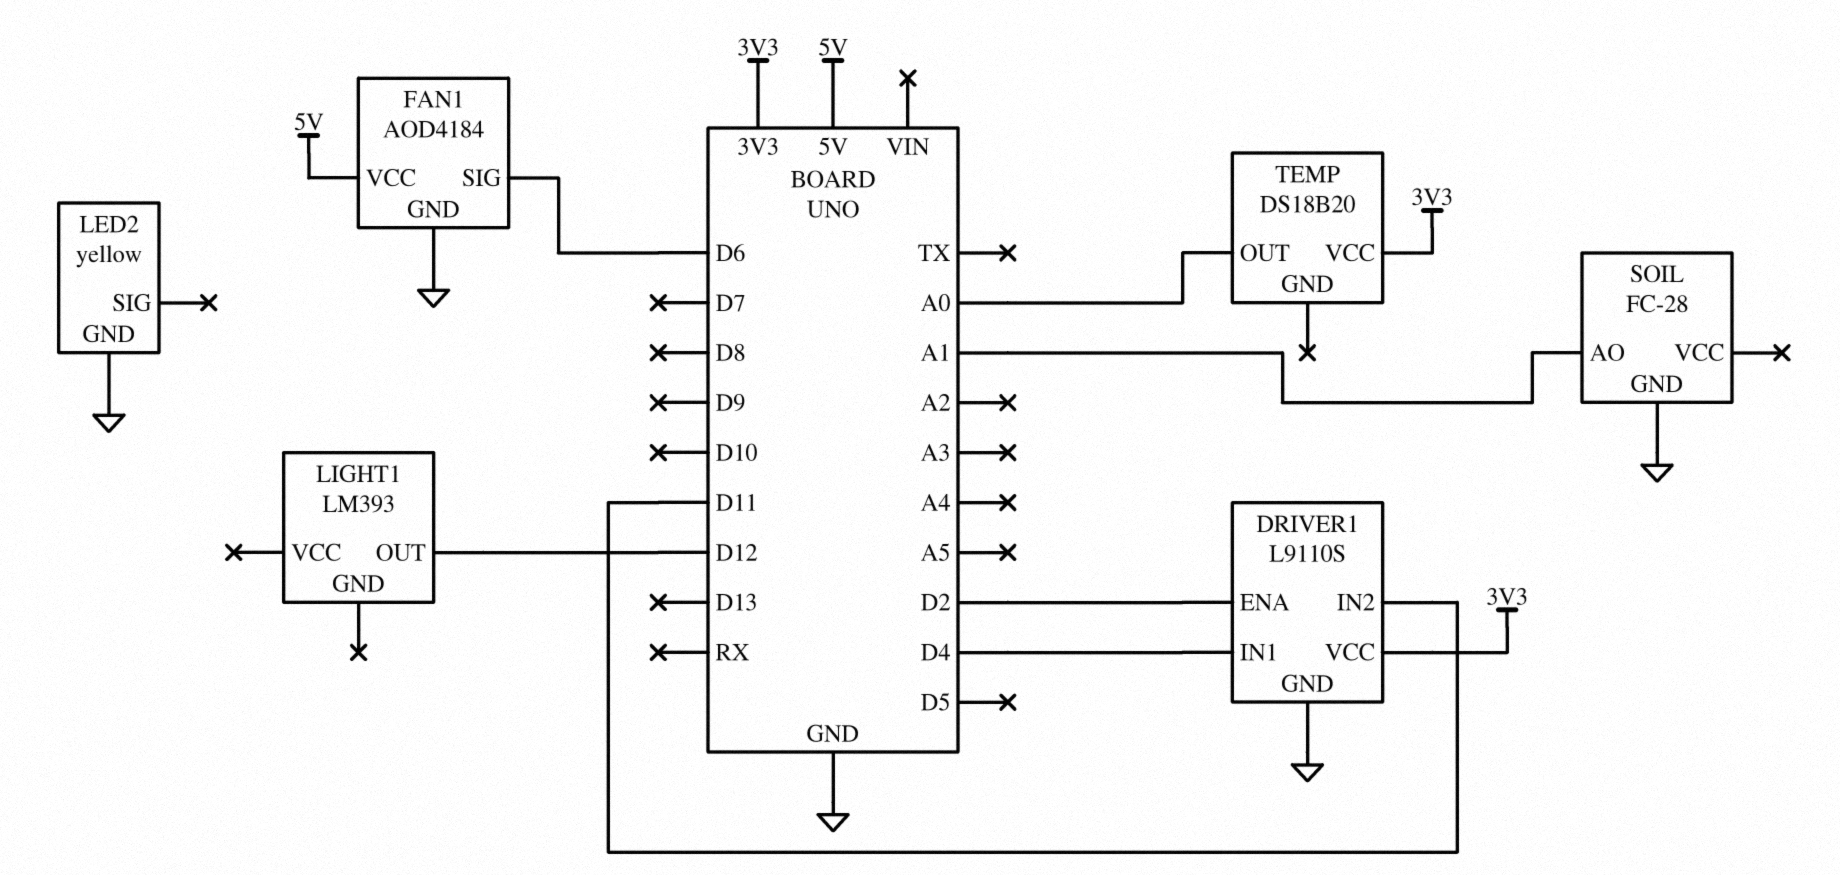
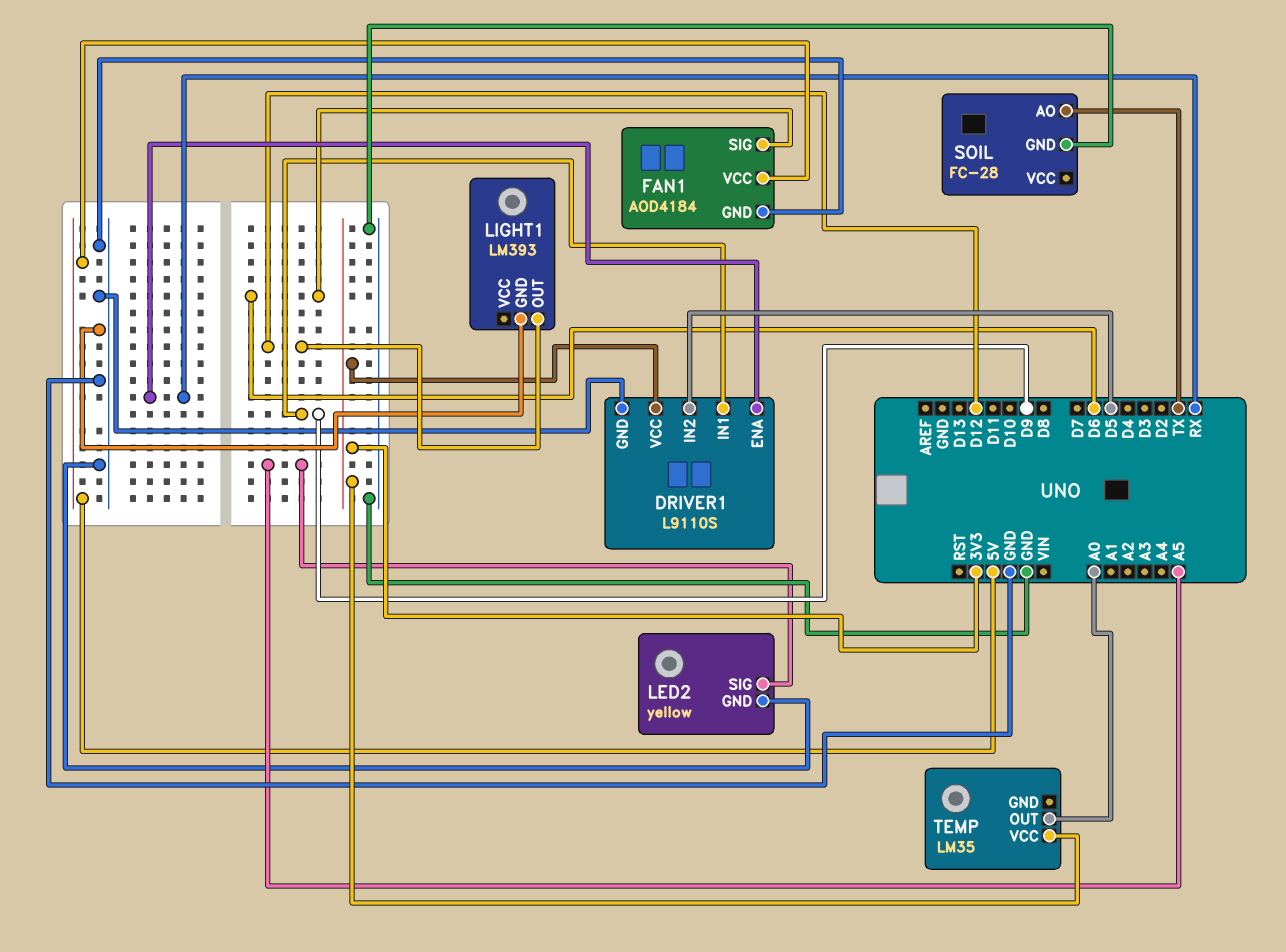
DRIVER1 pin ENA: D2 -> RX
DRIVER1 pin IN1: D4 -> D9
DRIVER1 pin IN2: D11 -> D5
LED2 pin SIG: none -> A5
LIGHT1 pin GND: none -> GND
SOIL pin AO: A1 -> TX
TEMP: DS18B20 -> LM35

